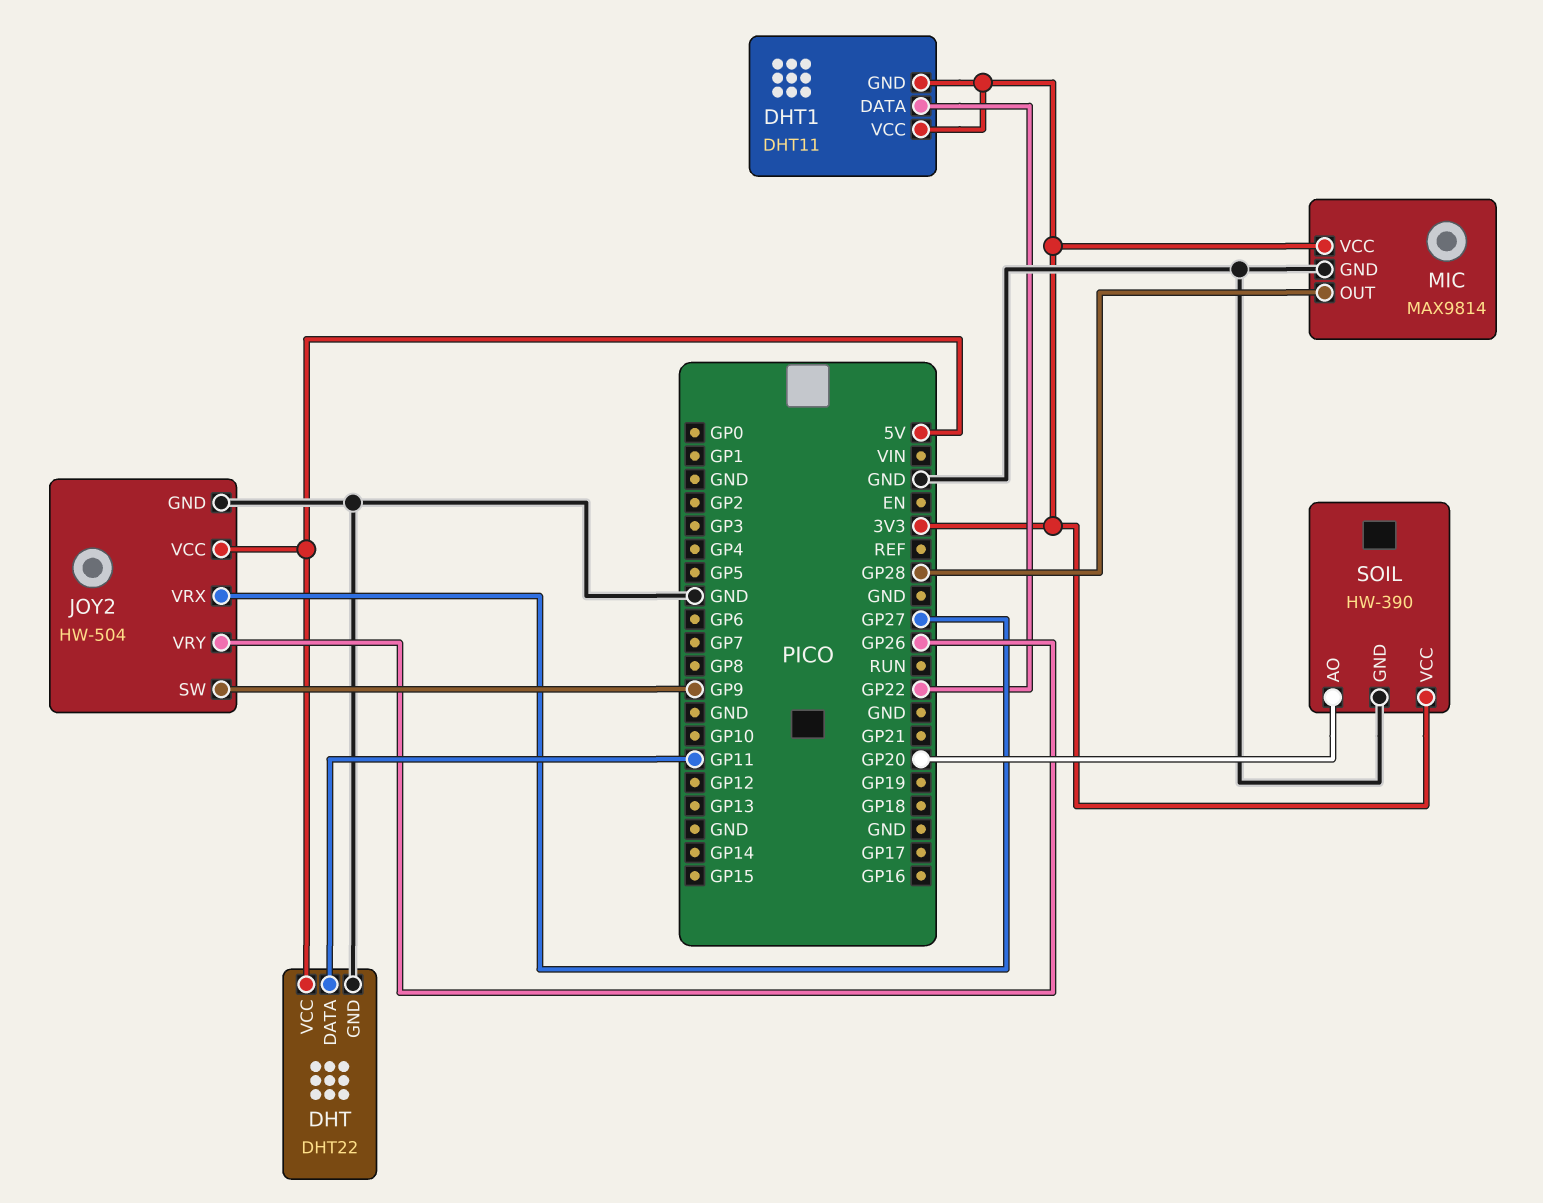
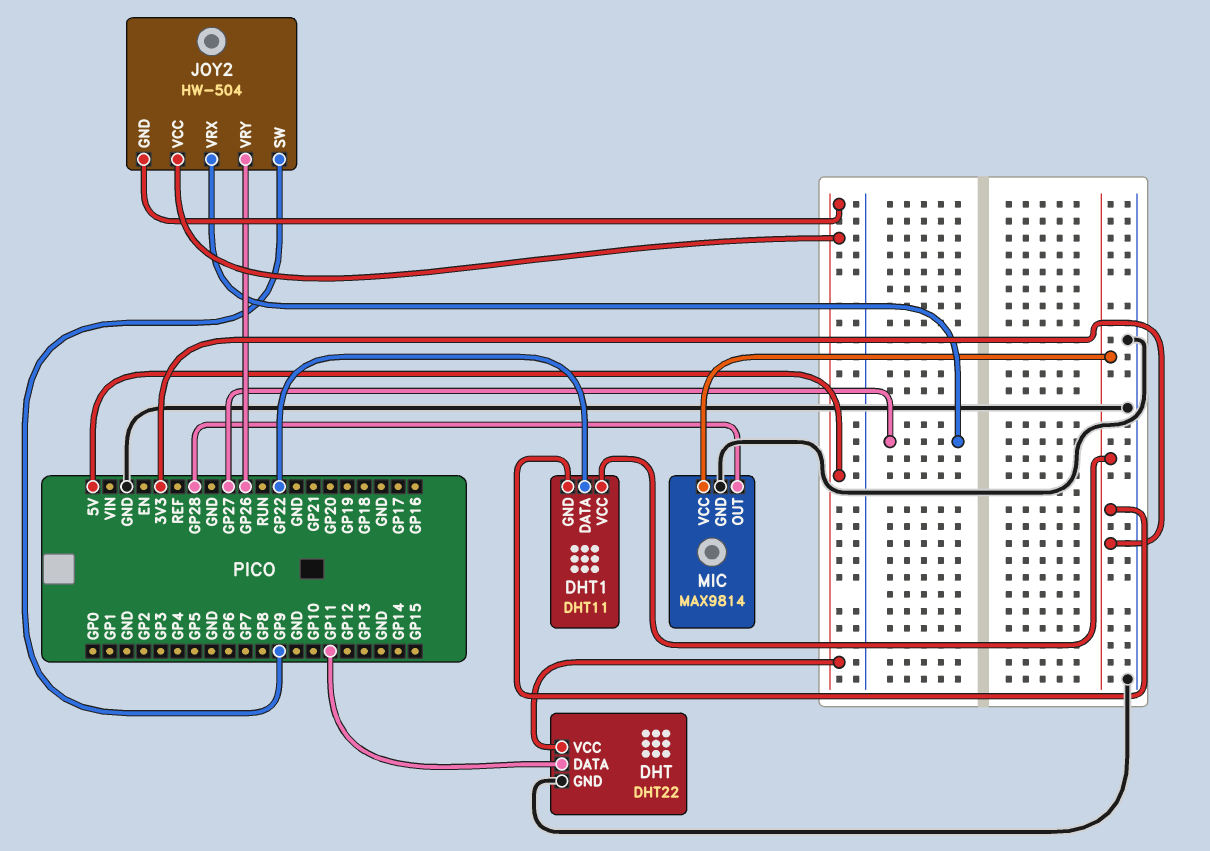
JOY2 pin GND: GND -> 5V
SOIL: HW-390 -> none
SOIL pin AO: GP20 -> none
SOIL pin GND: GND -> none
SOIL pin VCC: 3V3 -> none

